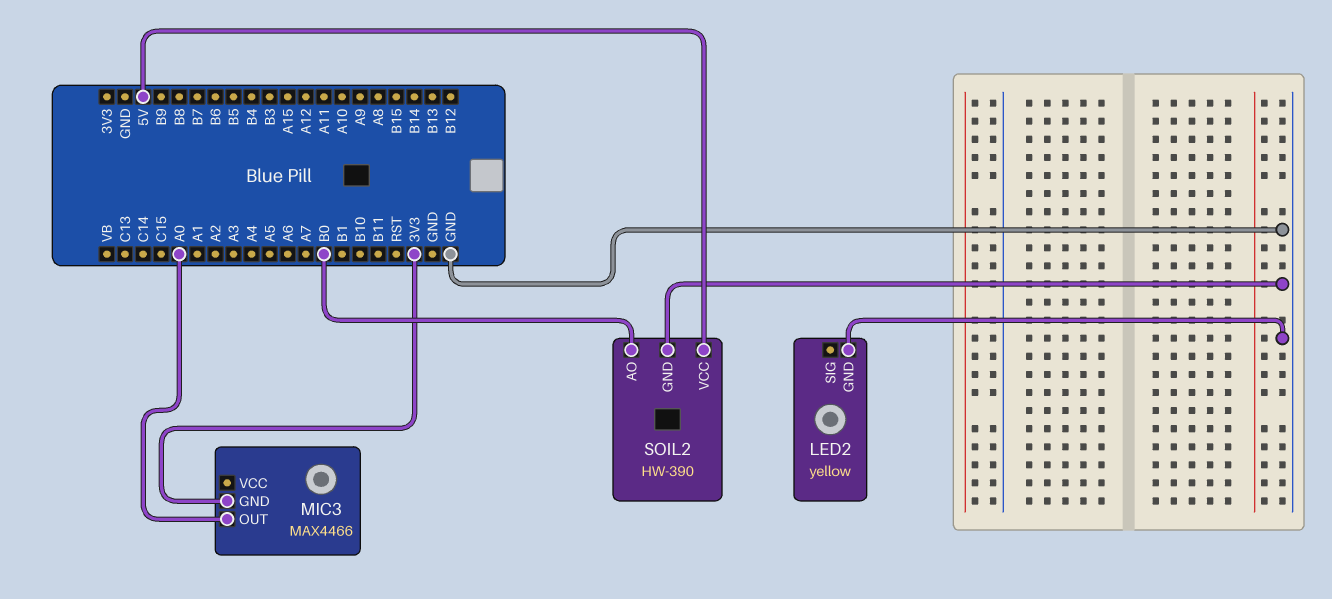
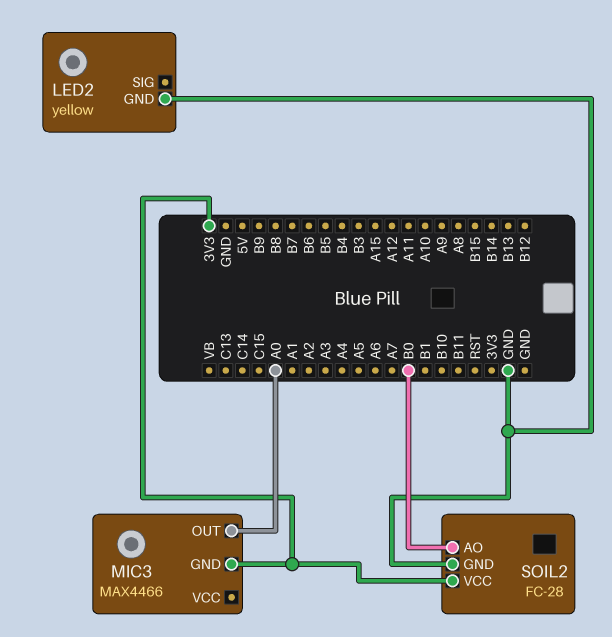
SOIL2: HW-390 -> FC-28
SOIL2 pin VCC: 5V -> 3V3

